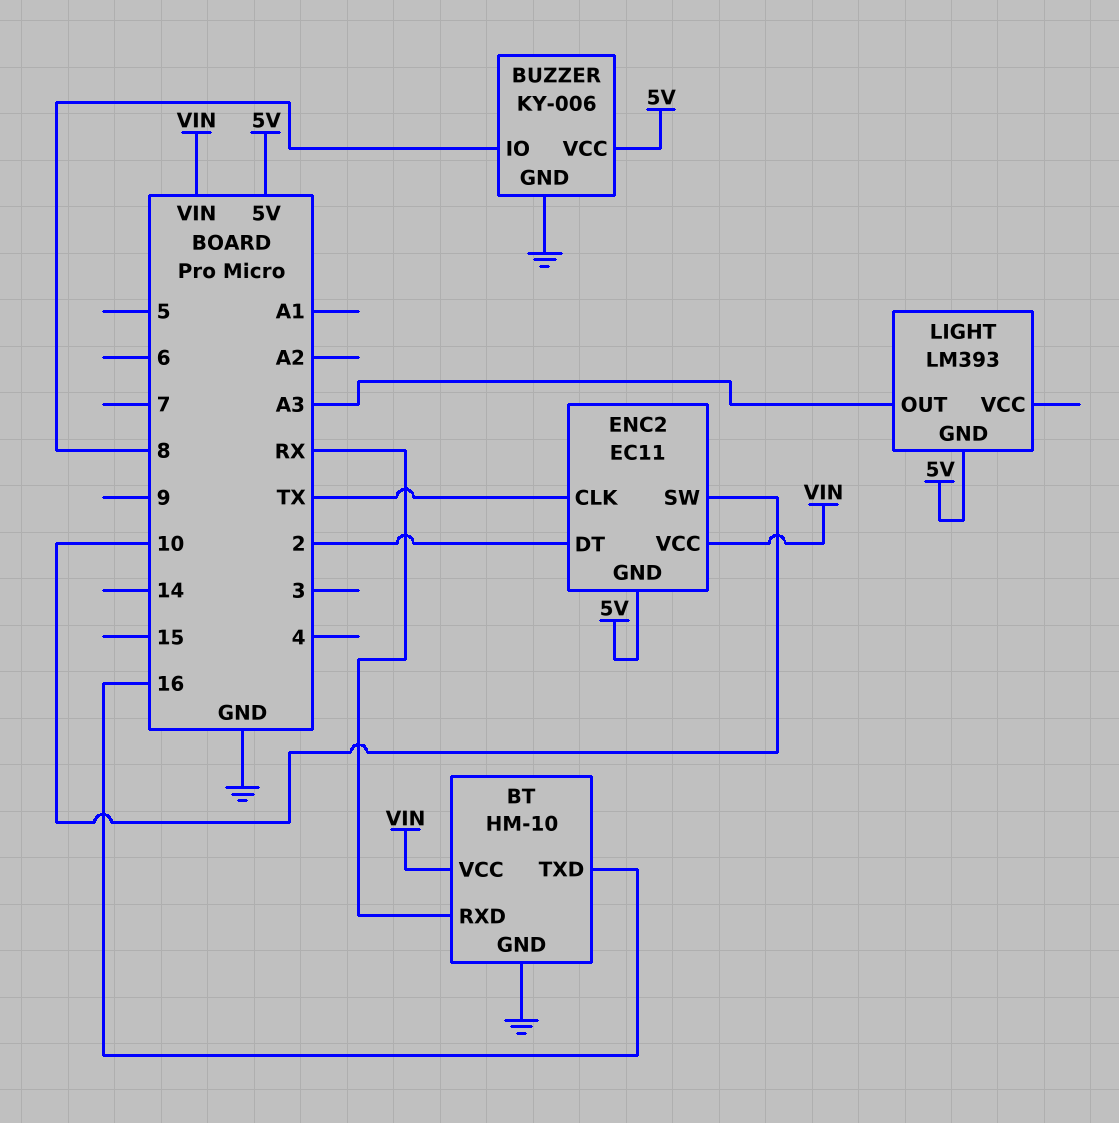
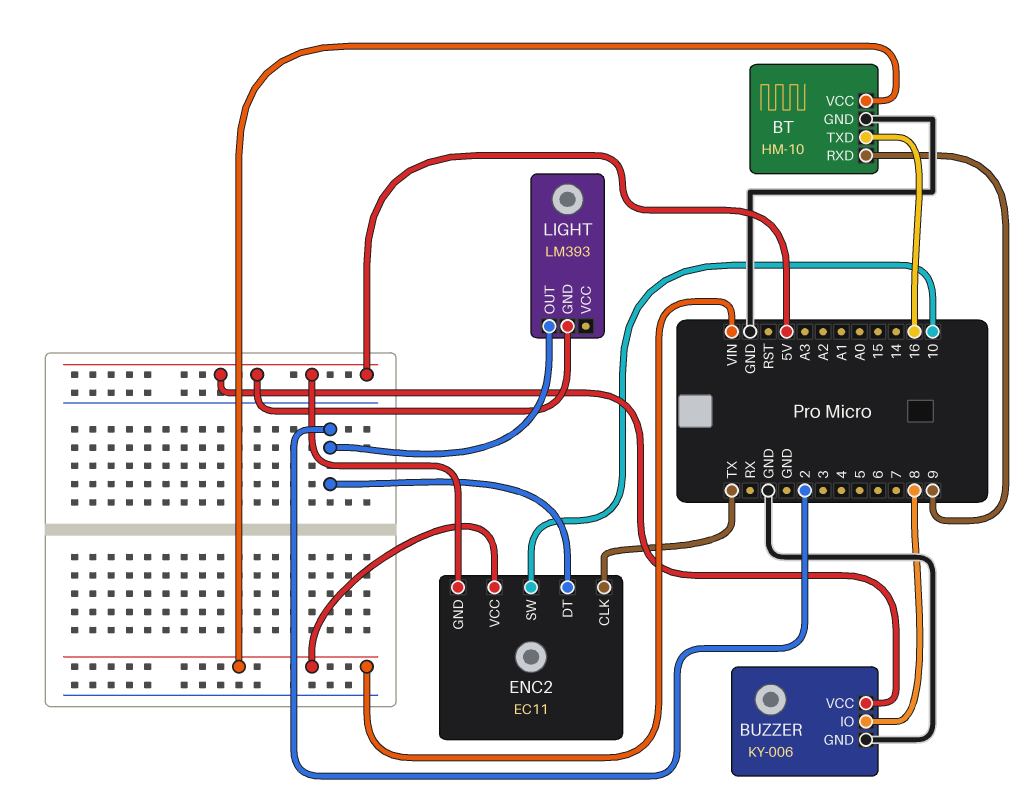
BT pin RXD: RX -> 9
LIGHT pin OUT: A3 -> 2

